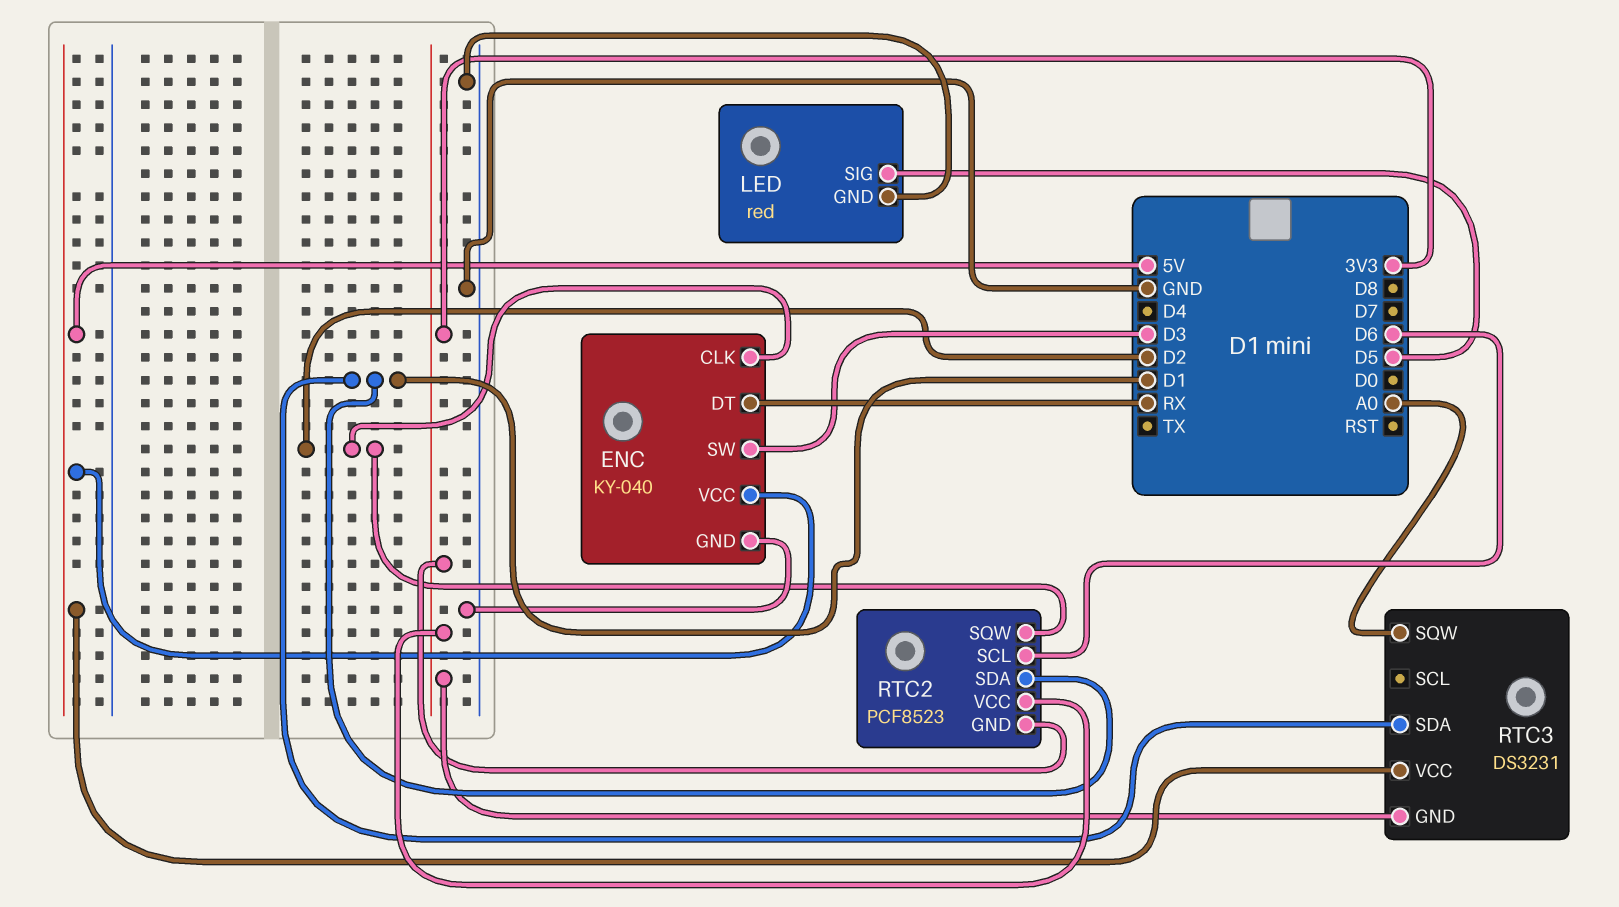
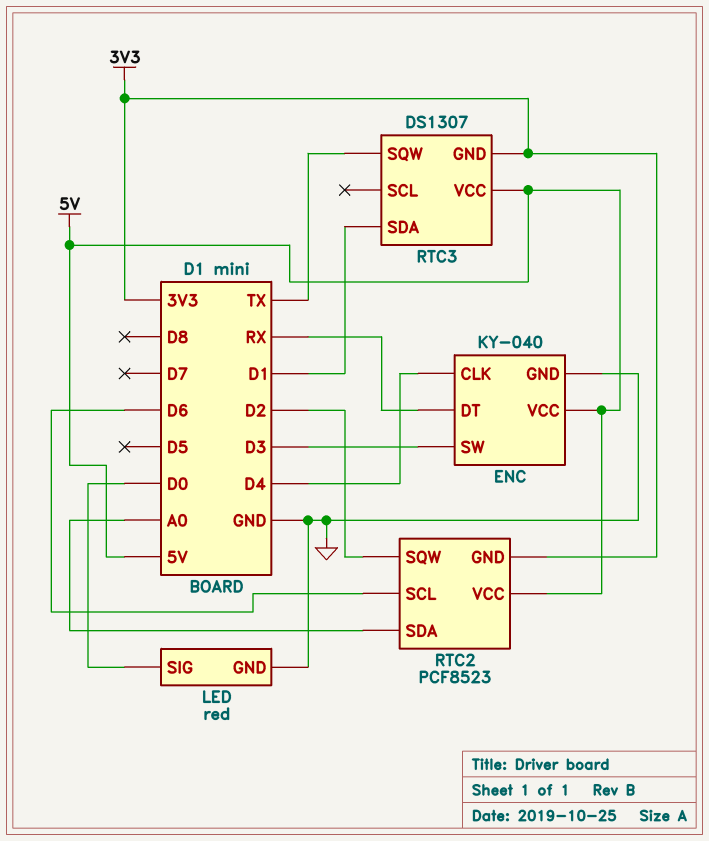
ENC pin CLK: D2 -> D4
LED pin SIG: D5 -> D0
RTC2 pin SDA: D1 -> A0
RTC2 pin VCC: 3V3 -> 5V
RTC3: DS3231 -> DS1307
RTC3 pin SQW: A0 -> TX

